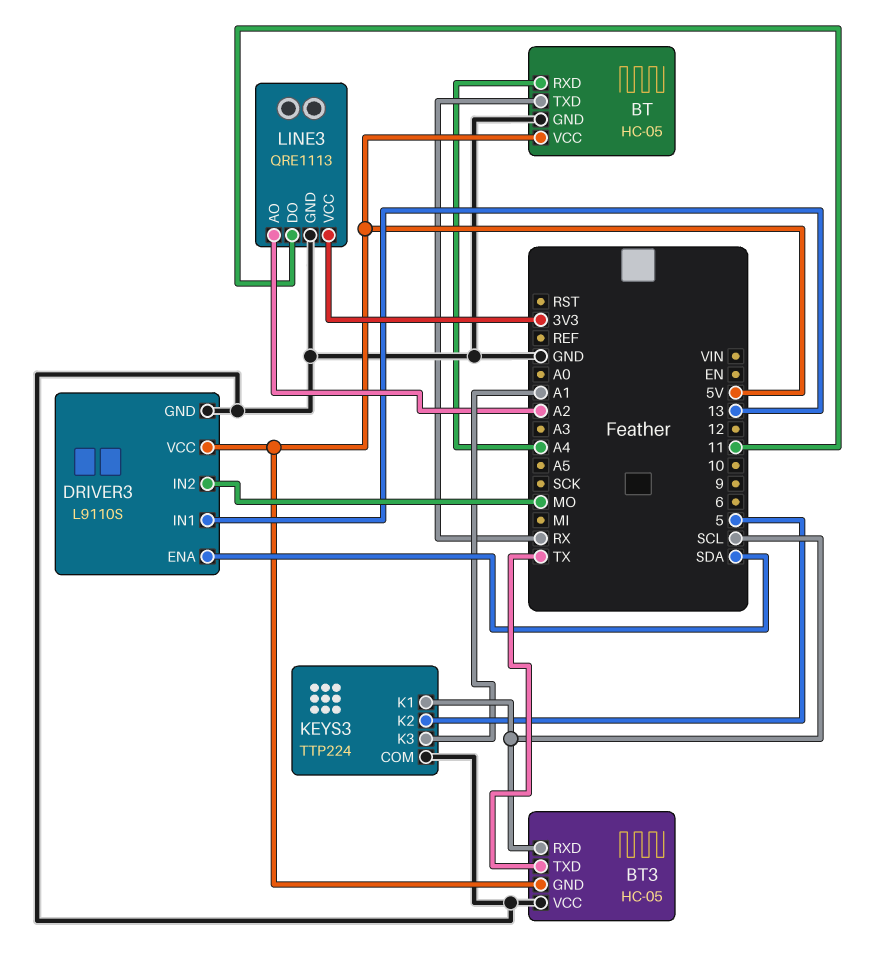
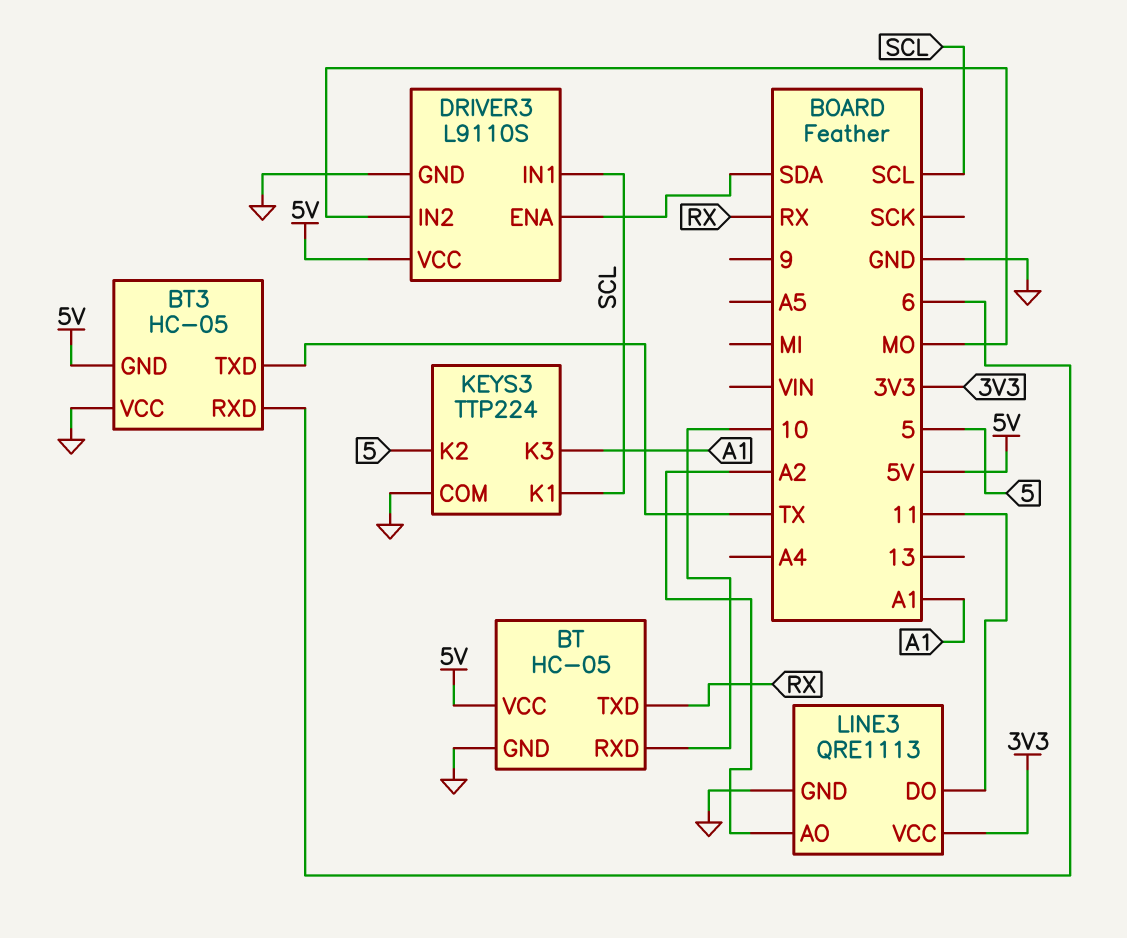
BT pin RXD: A4 -> 10
BT3 pin RXD: SCL -> 6
DRIVER3 pin IN1: 13 -> SCL

